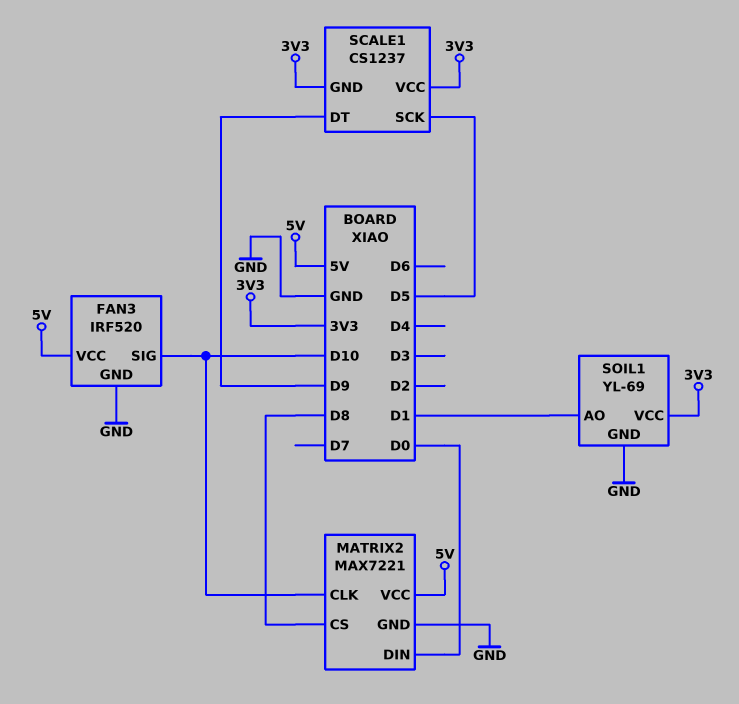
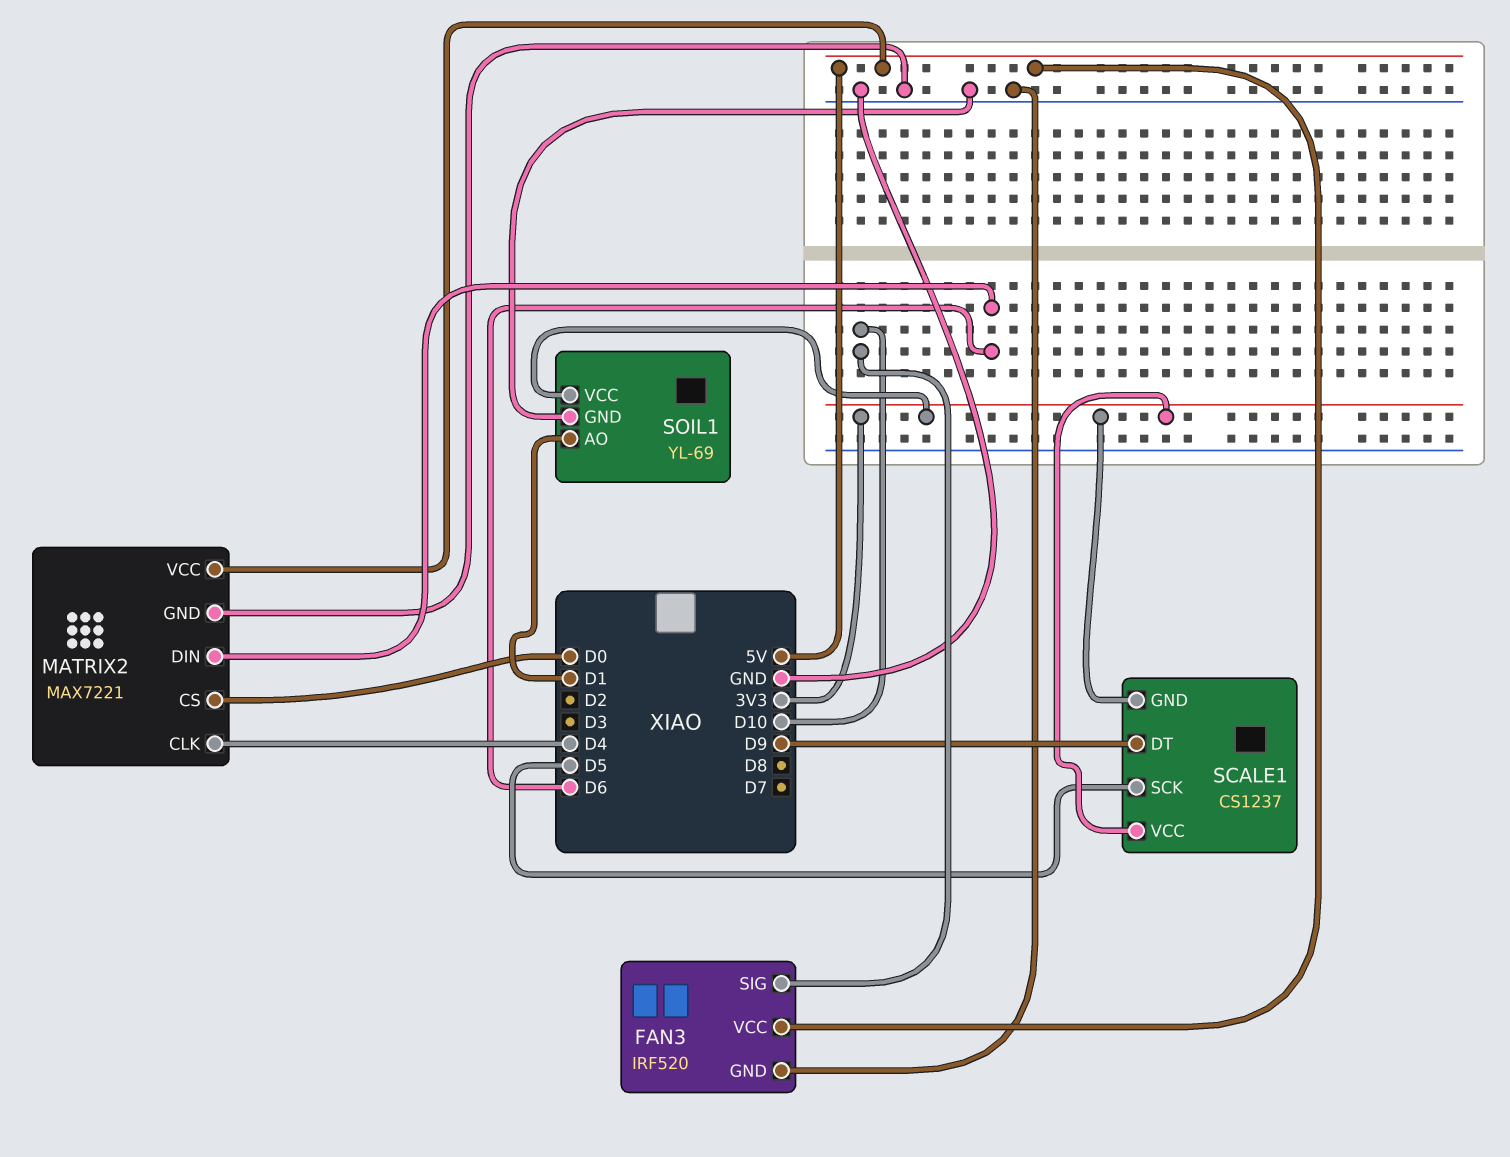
MATRIX2 pin CLK: D10 -> D4
MATRIX2 pin CS: D8 -> D0
MATRIX2 pin DIN: D0 -> D6

